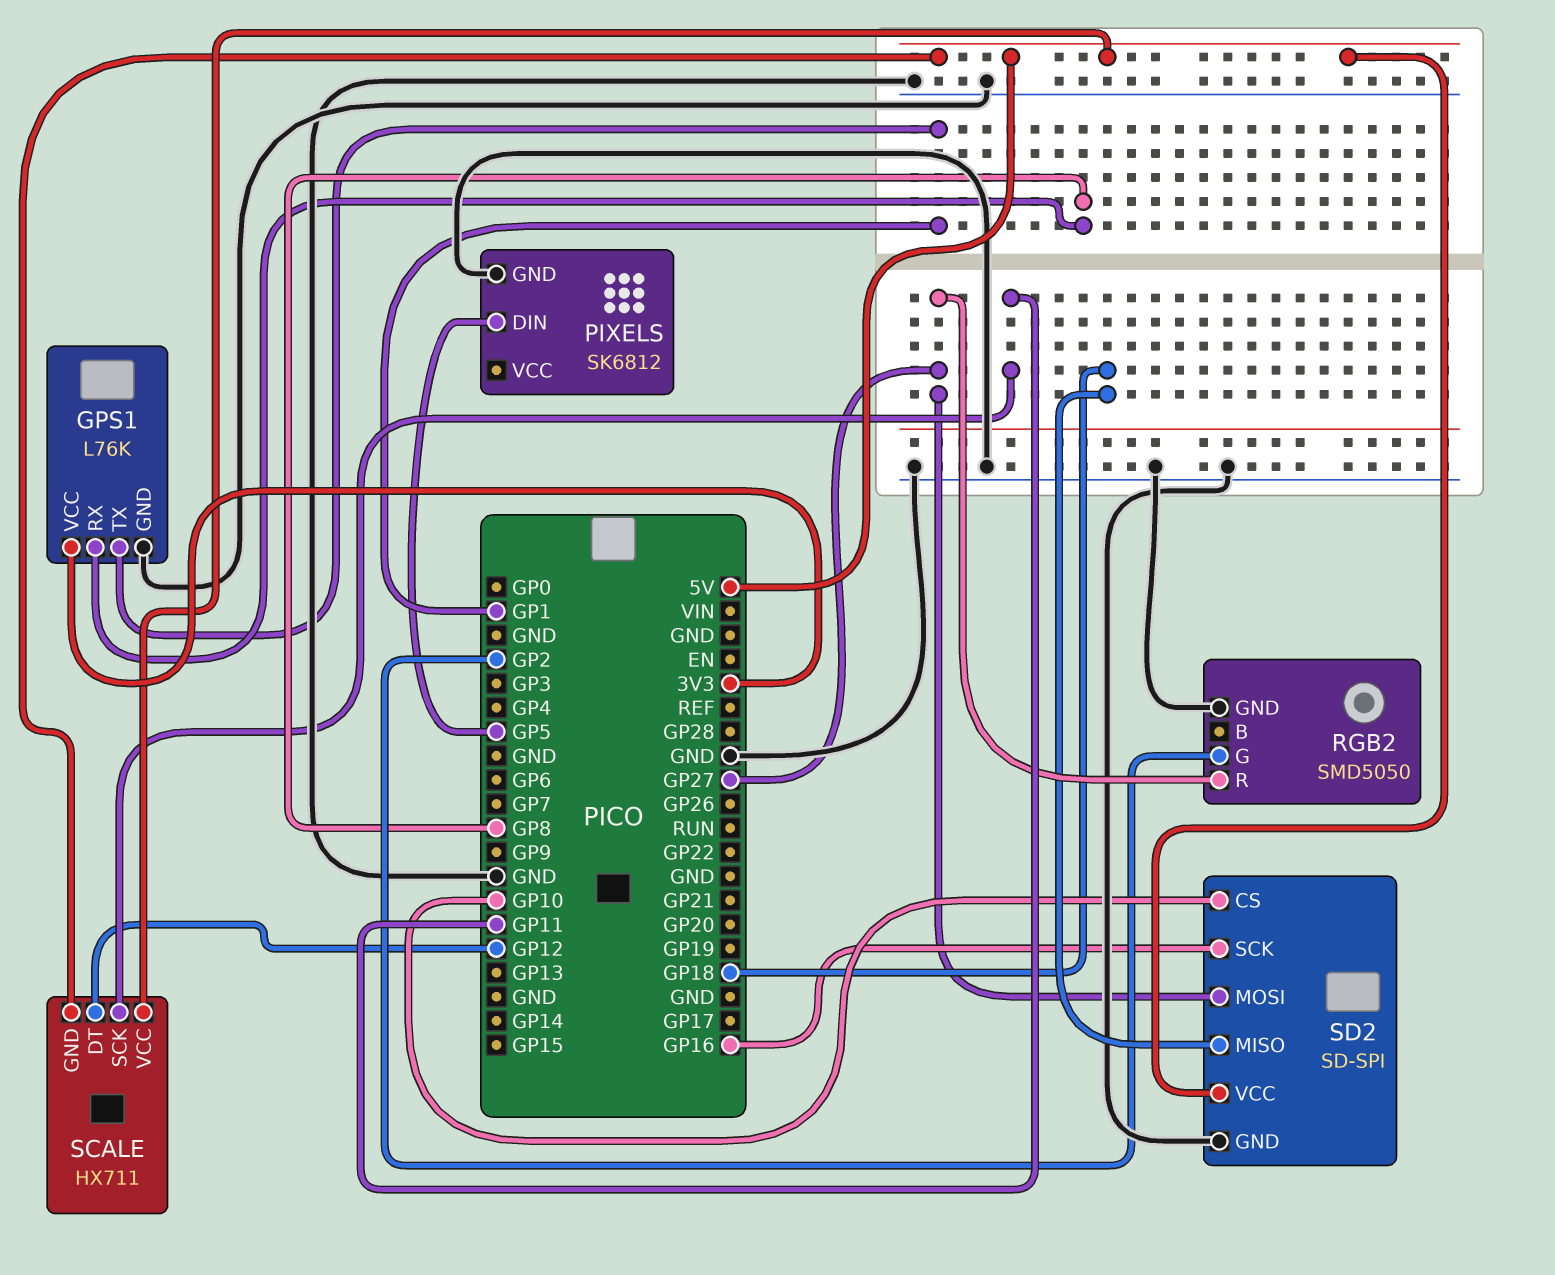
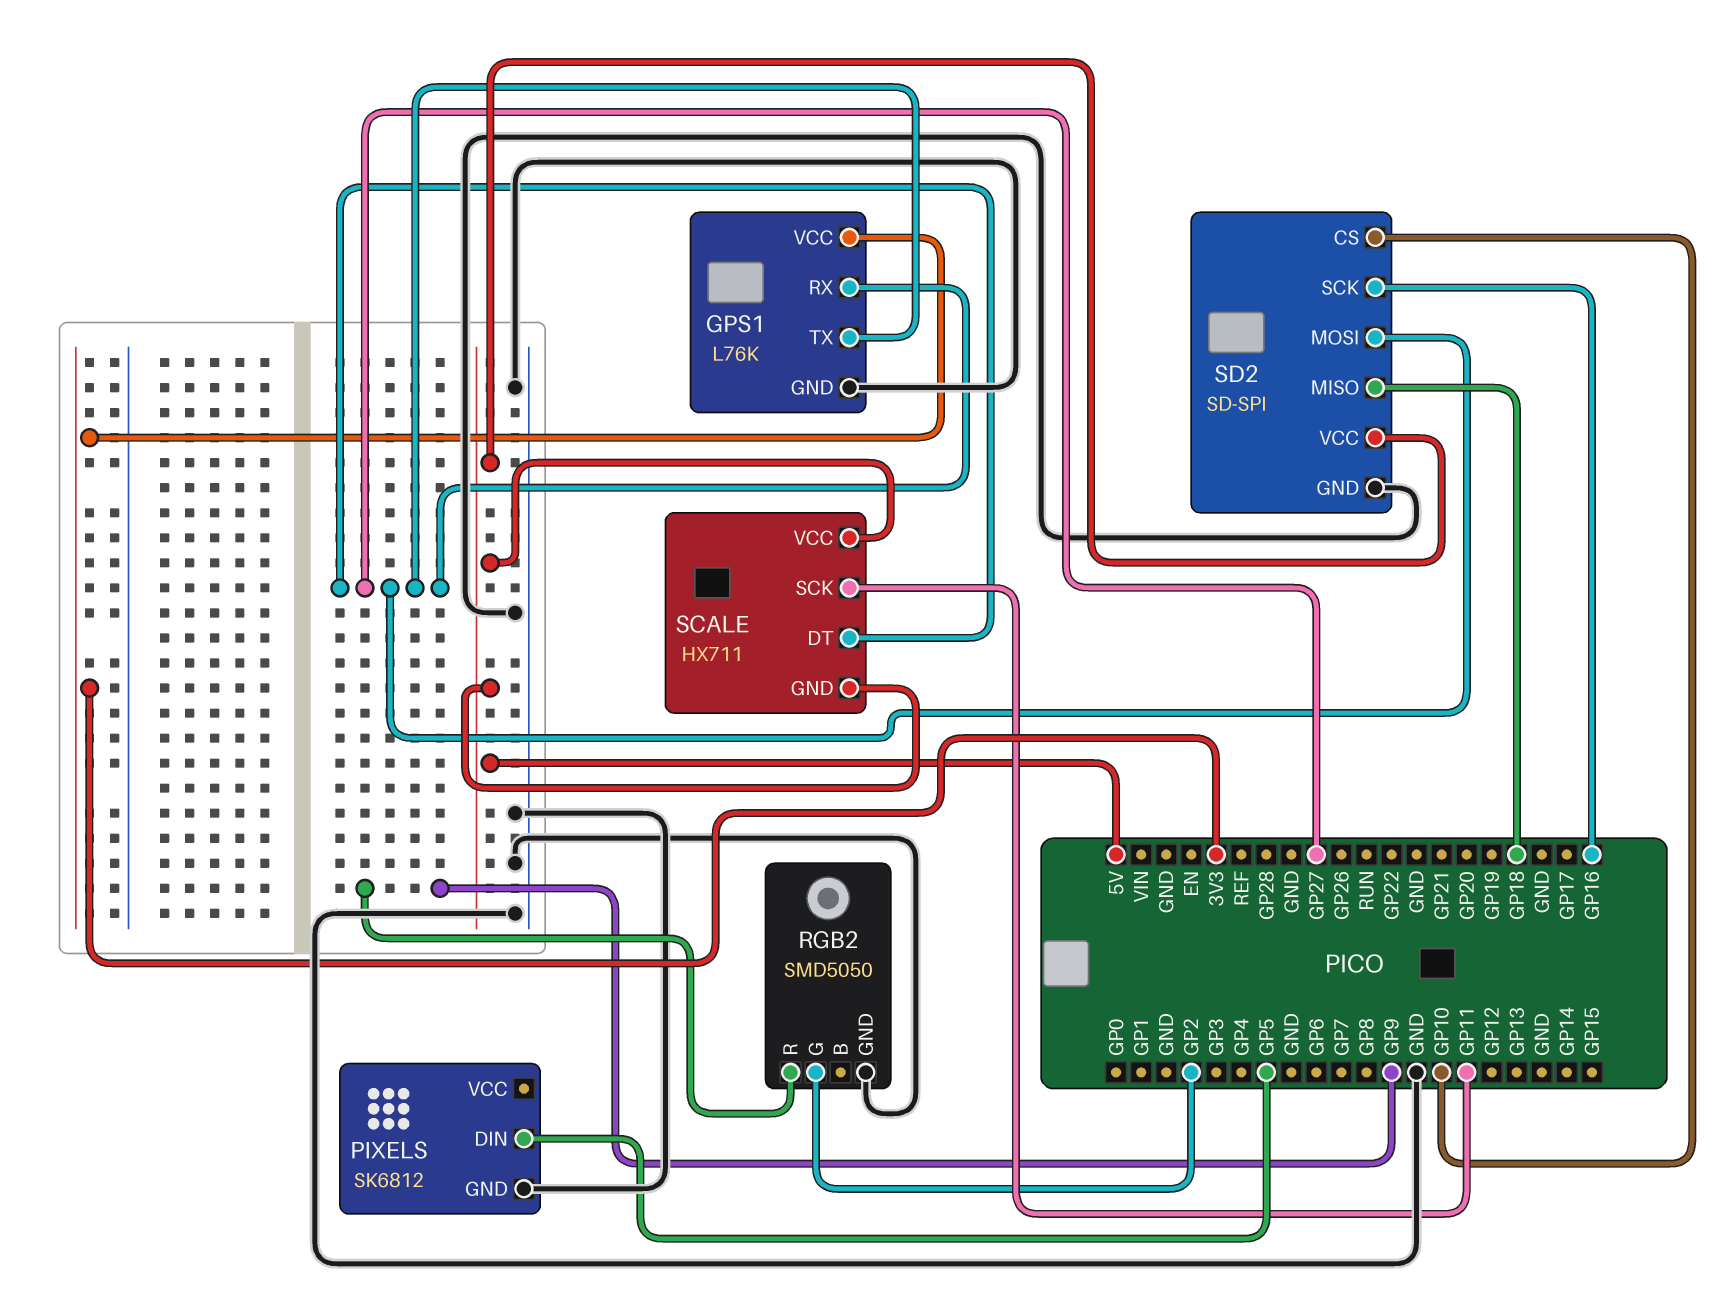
GPS1 pin RX: GP8 -> GP27
GPS1 pin TX: GP1 -> GP27
RGB2 pin R: GP27 -> GP9
SCALE pin DT: GP12 -> GP27

